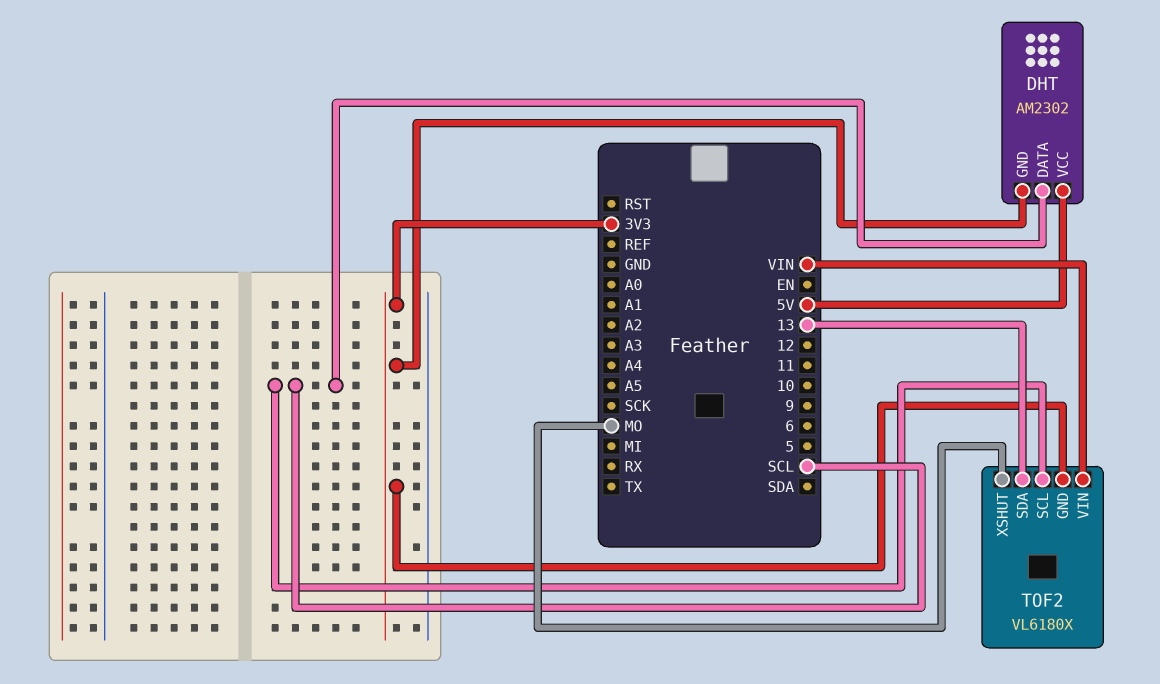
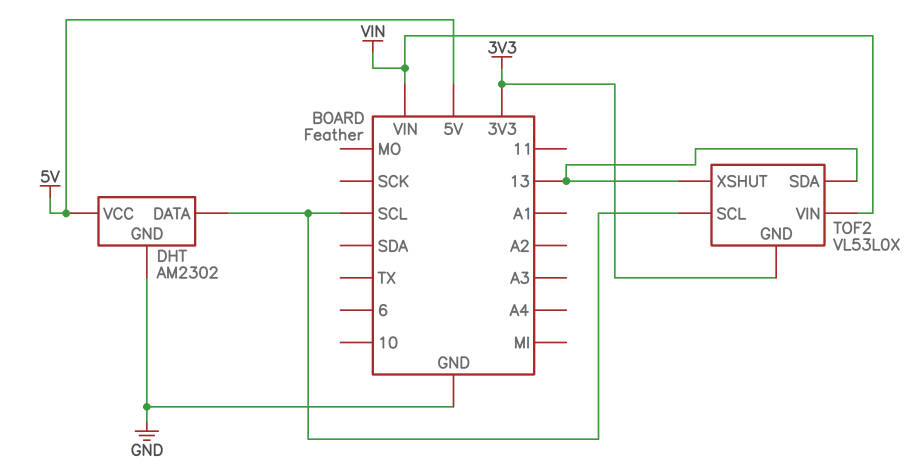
DHT pin GND: 3V3 -> GND
TOF2: VL6180X -> VL53L0X
TOF2 pin XSHUT: MO -> 13

